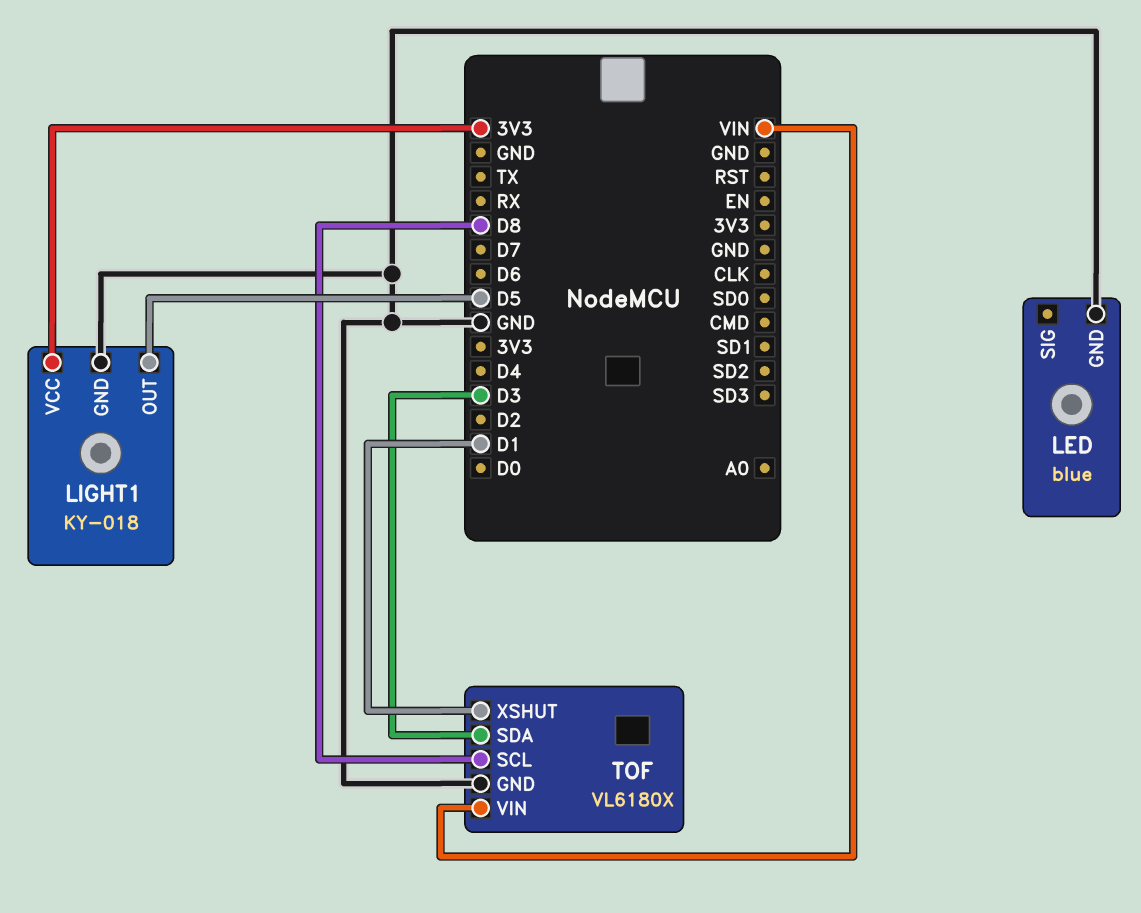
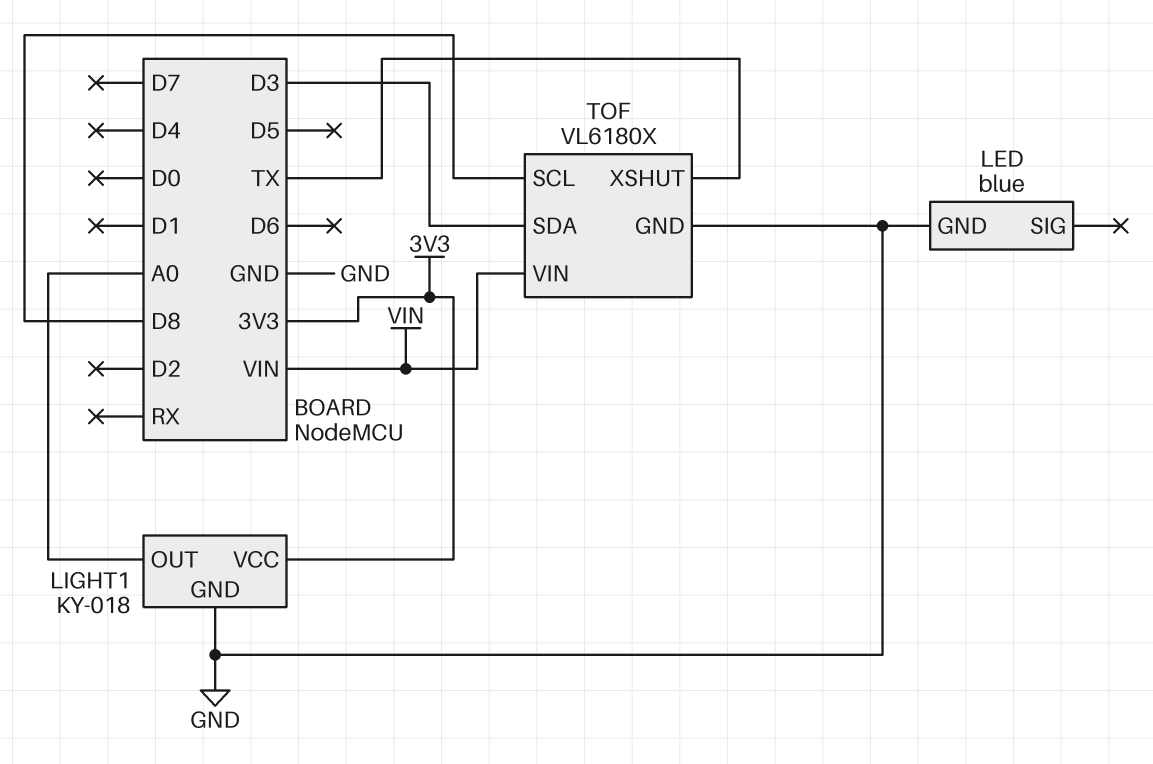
LIGHT1 pin OUT: D5 -> A0
TOF pin XSHUT: D1 -> TX

